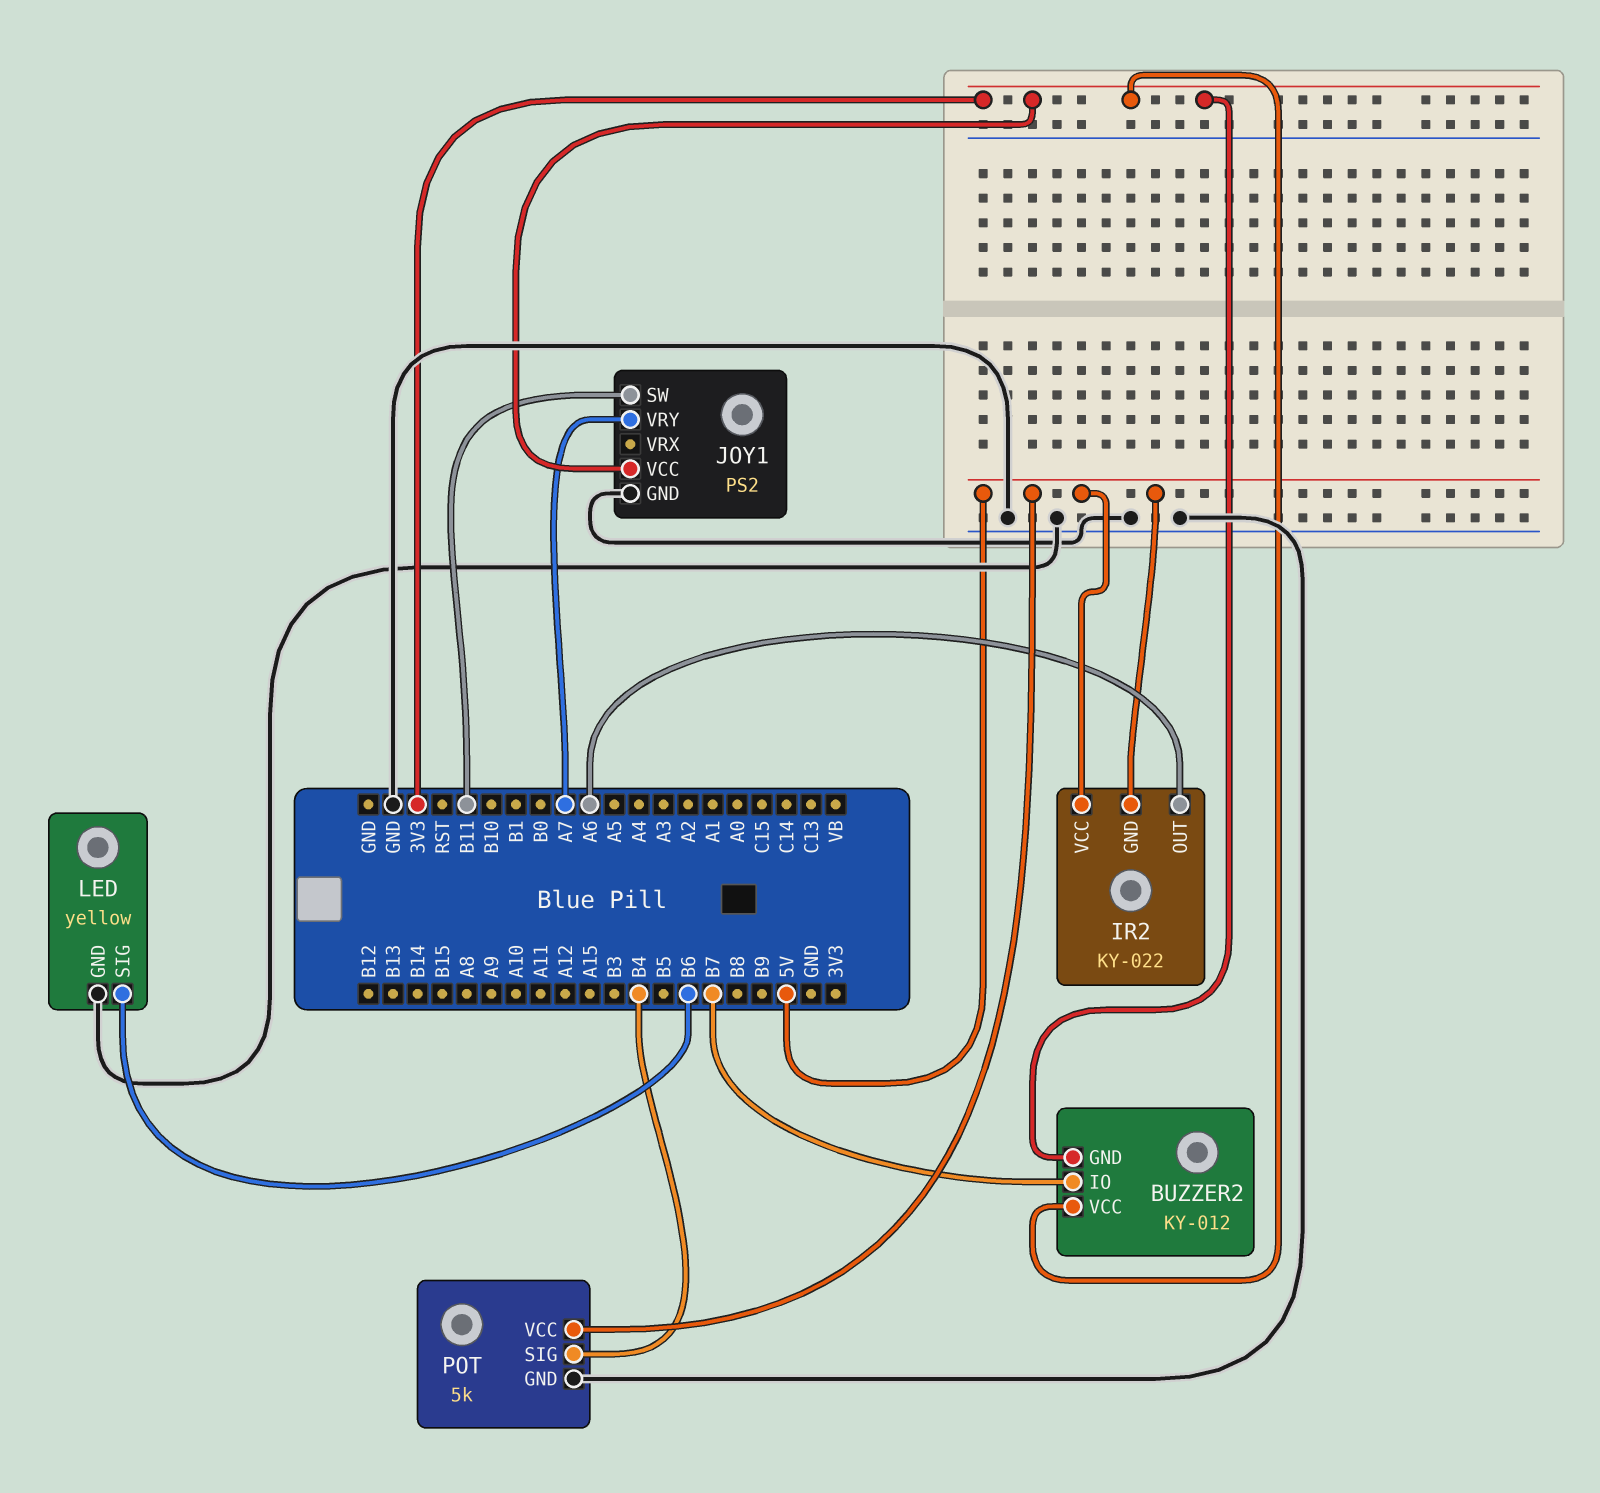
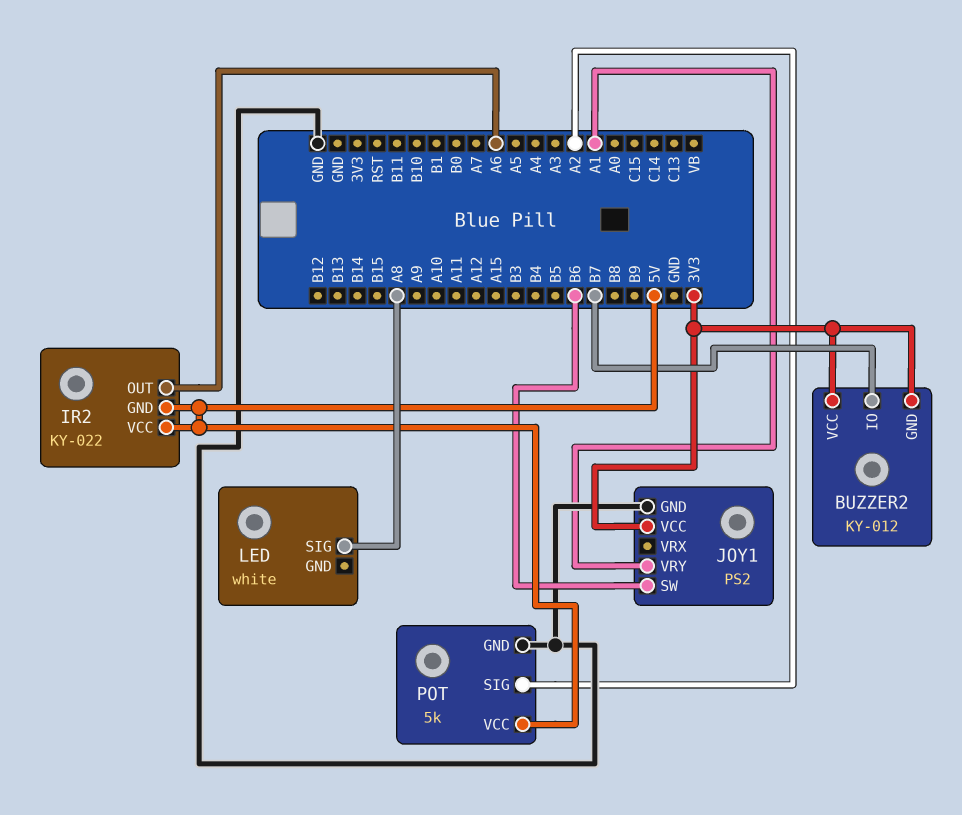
JOY1 pin SW: B11 -> B6
JOY1 pin VRY: A7 -> A1
LED: yellow -> white
LED pin GND: GND -> none
LED pin SIG: B6 -> A8
POT pin SIG: B4 -> A2

